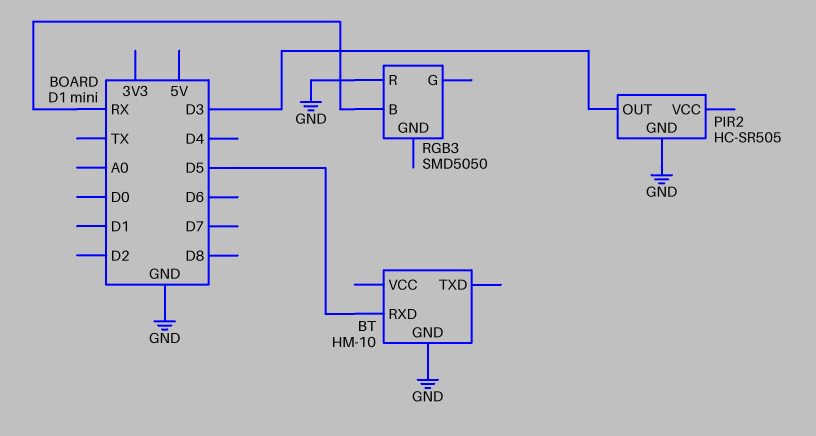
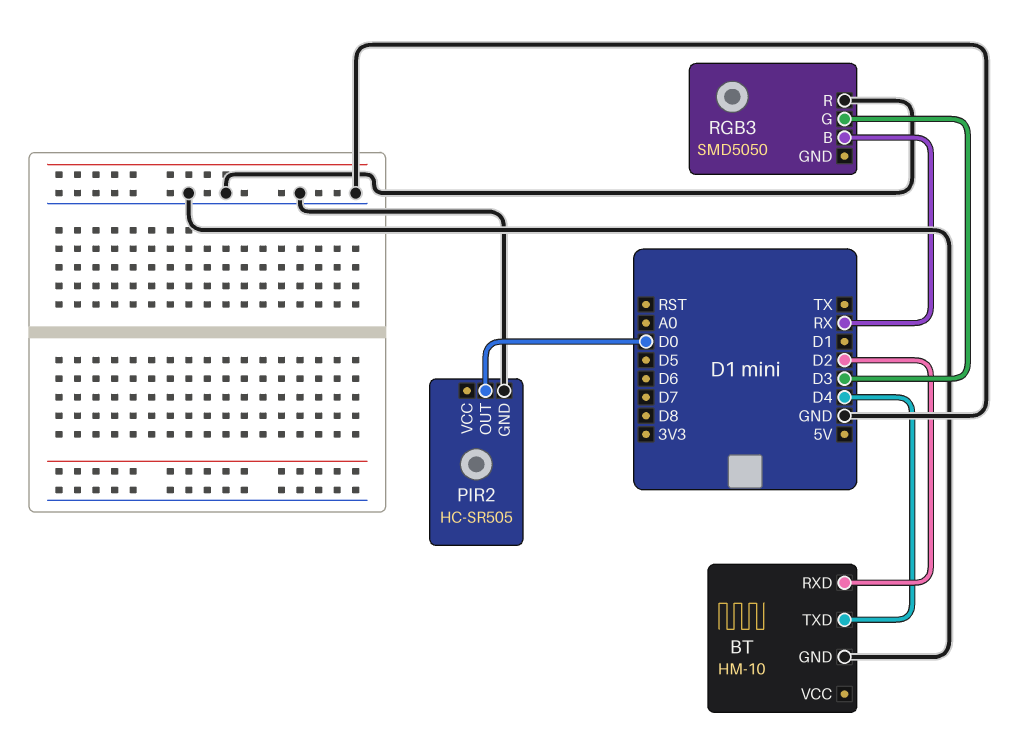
BT pin RXD: D5 -> D2
BT pin TXD: none -> D4
PIR2 pin OUT: D3 -> D0
RGB3 pin G: none -> D3

